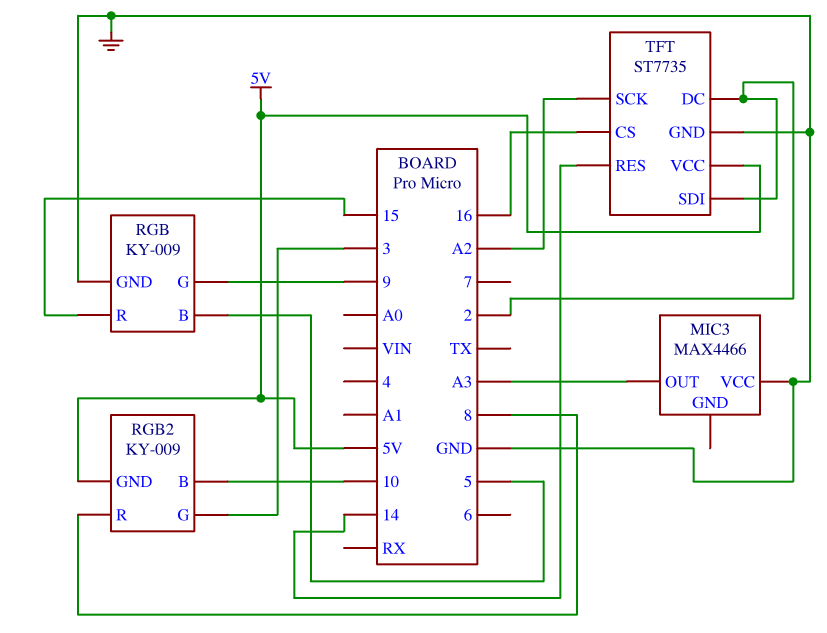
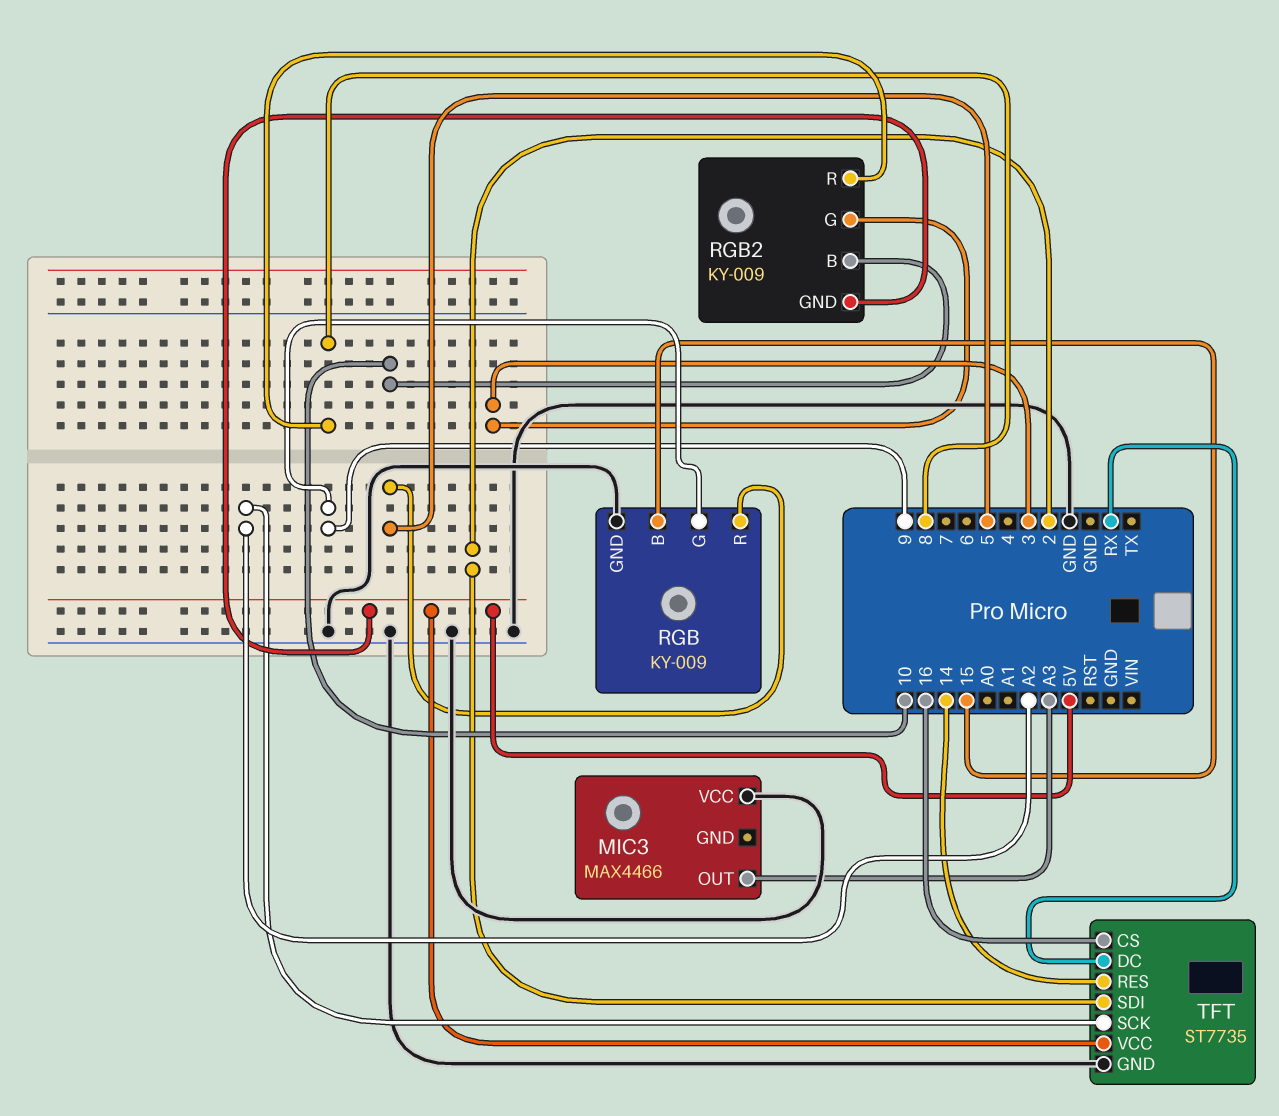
RGB pin B: 5 -> 15
RGB pin R: 15 -> 5
TFT pin DC: 2 -> RX

